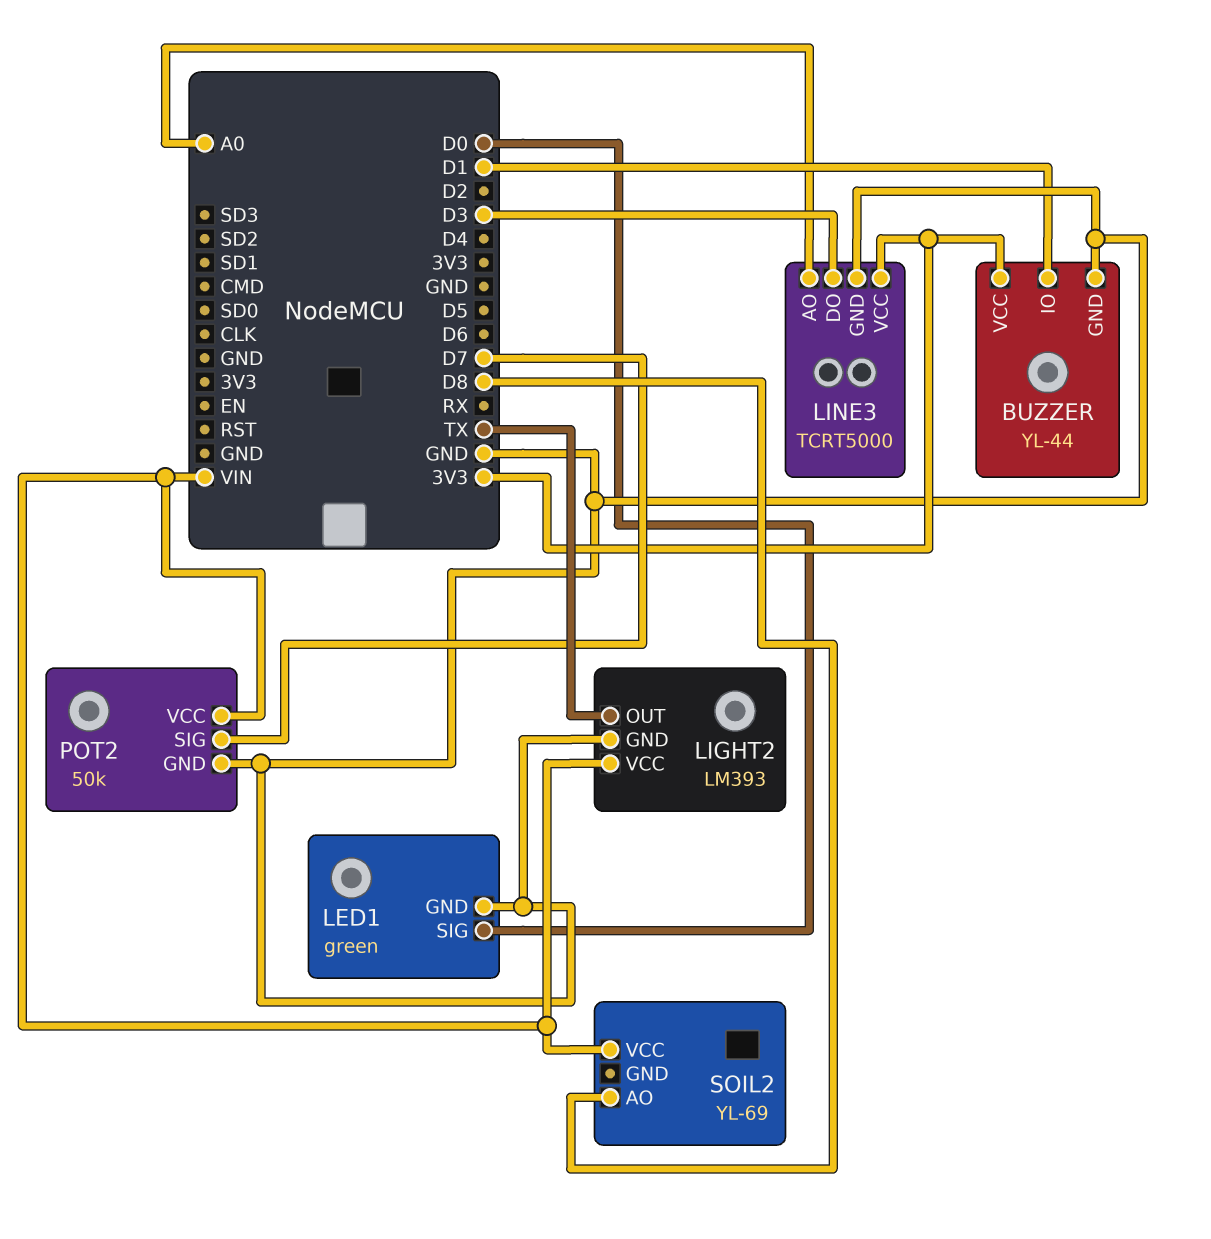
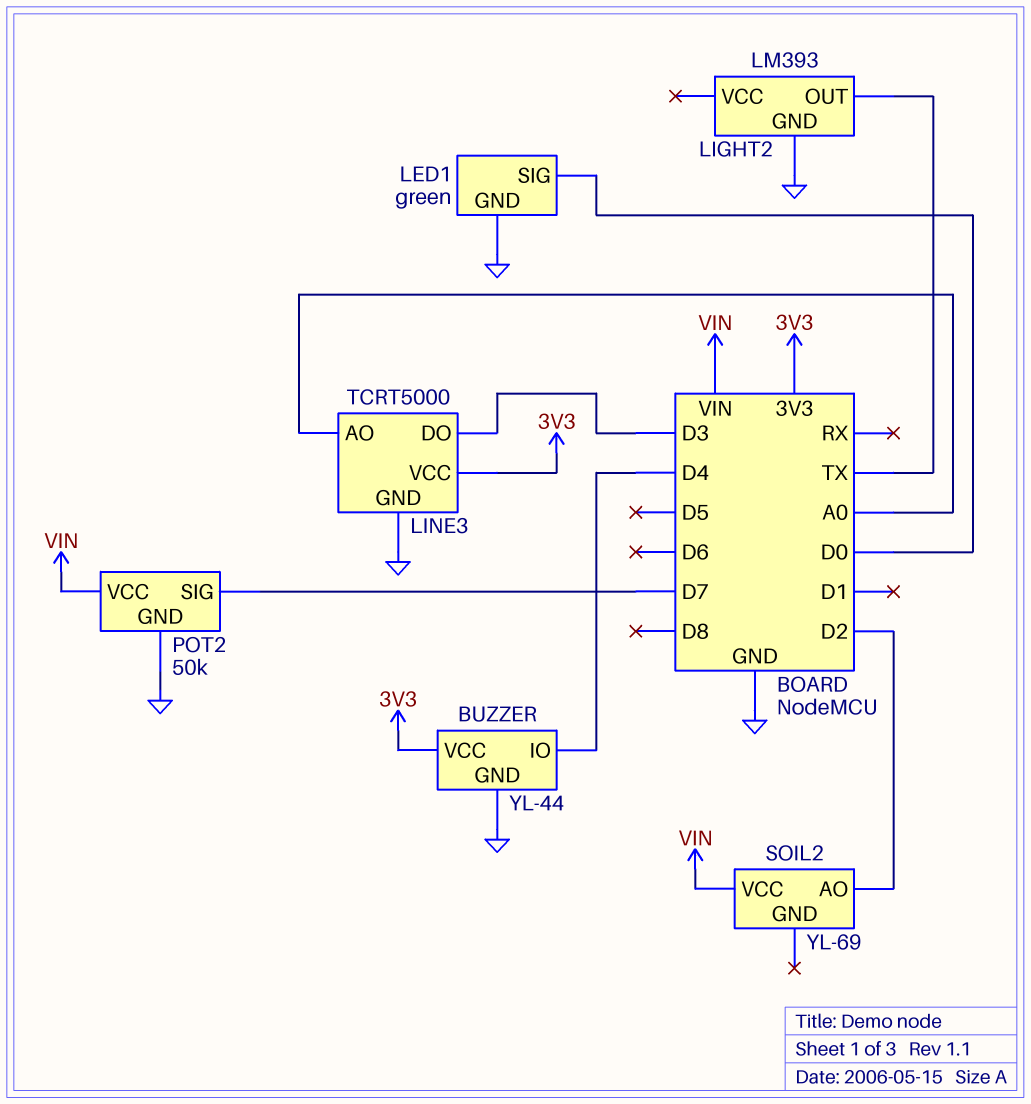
BUZZER pin IO: D1 -> D4
LIGHT2 pin VCC: VIN -> none
SOIL2 pin AO: D8 -> D2

